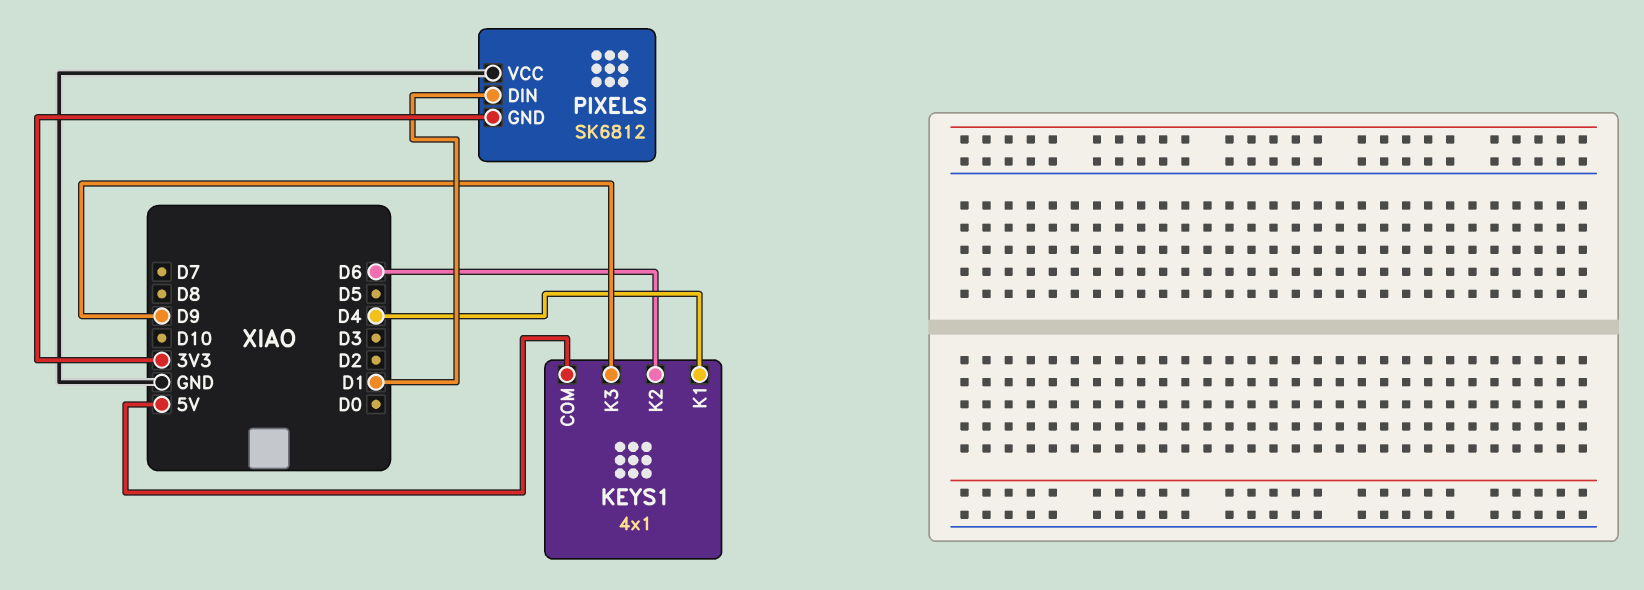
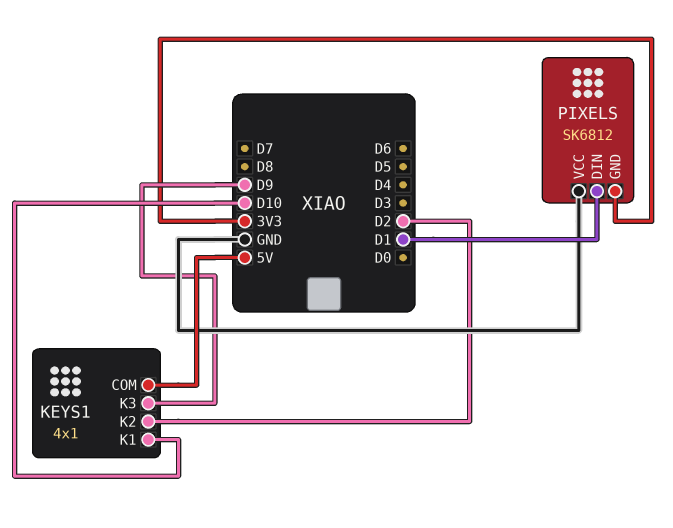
KEYS1 pin K1: D4 -> D10
KEYS1 pin K2: D6 -> D2

